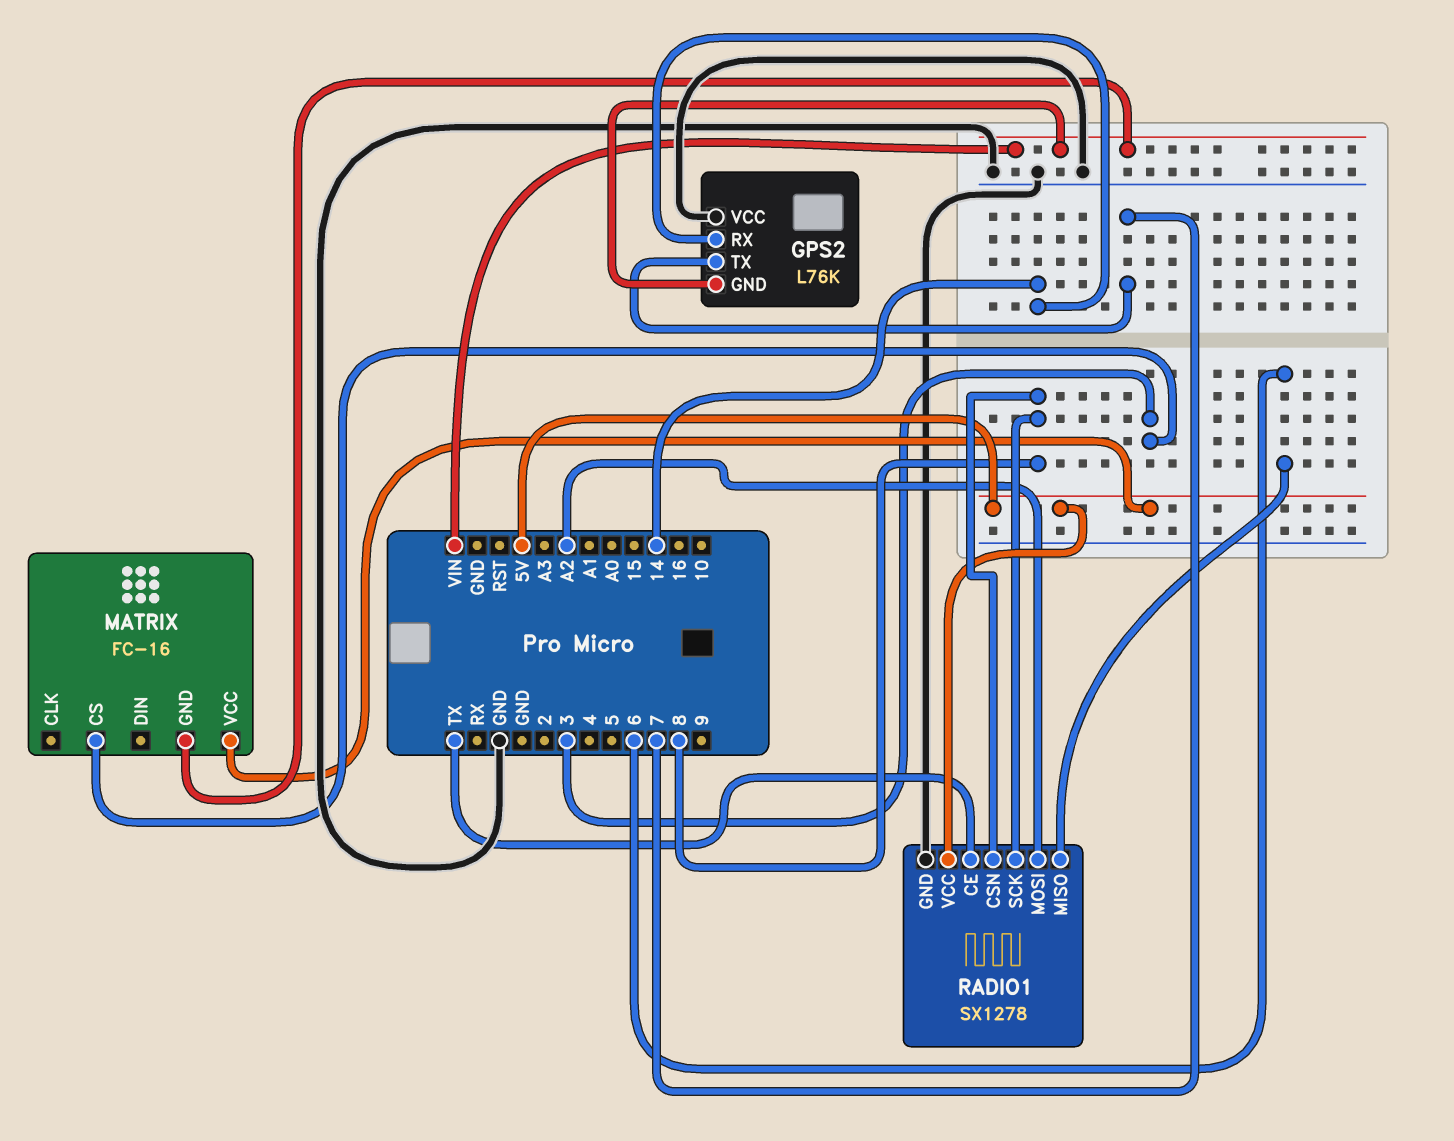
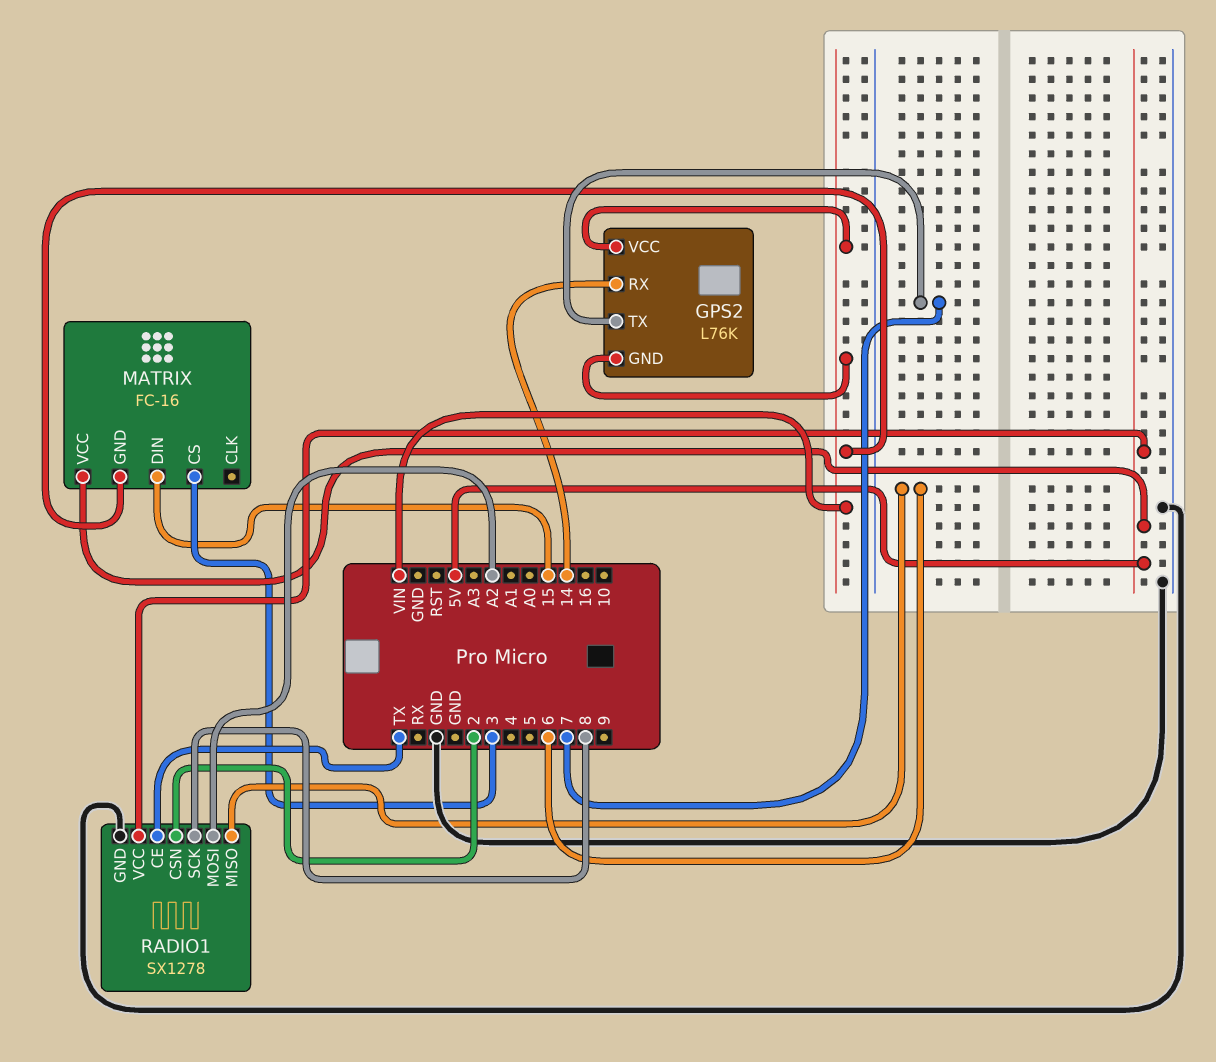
GPS2 pin VCC: GND -> VIN
MATRIX pin DIN: none -> 15
RADIO1 pin CSN: 8 -> 2

